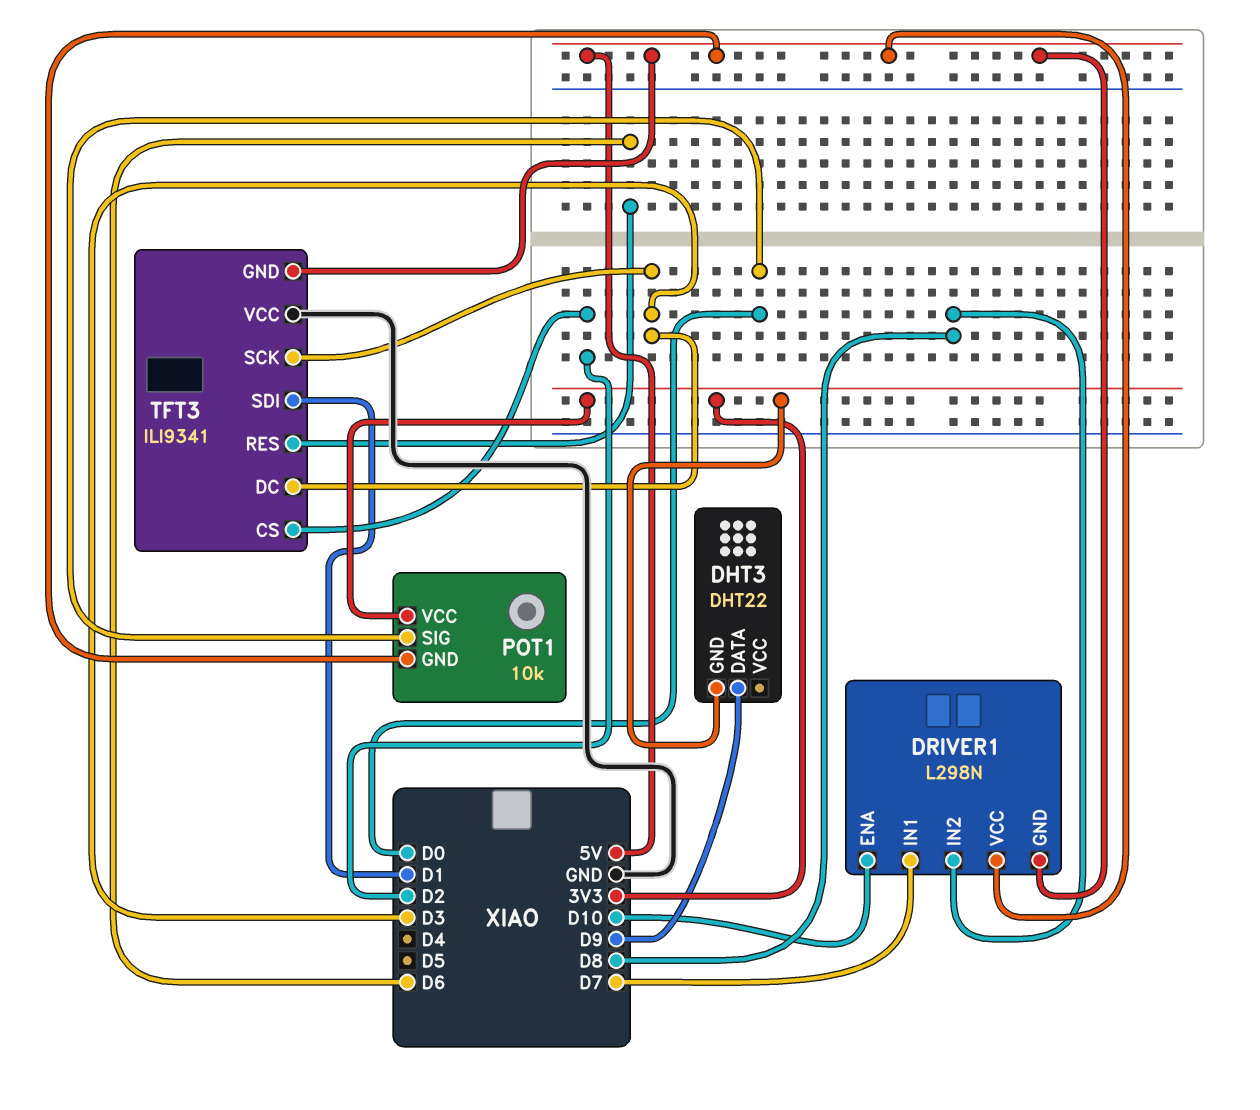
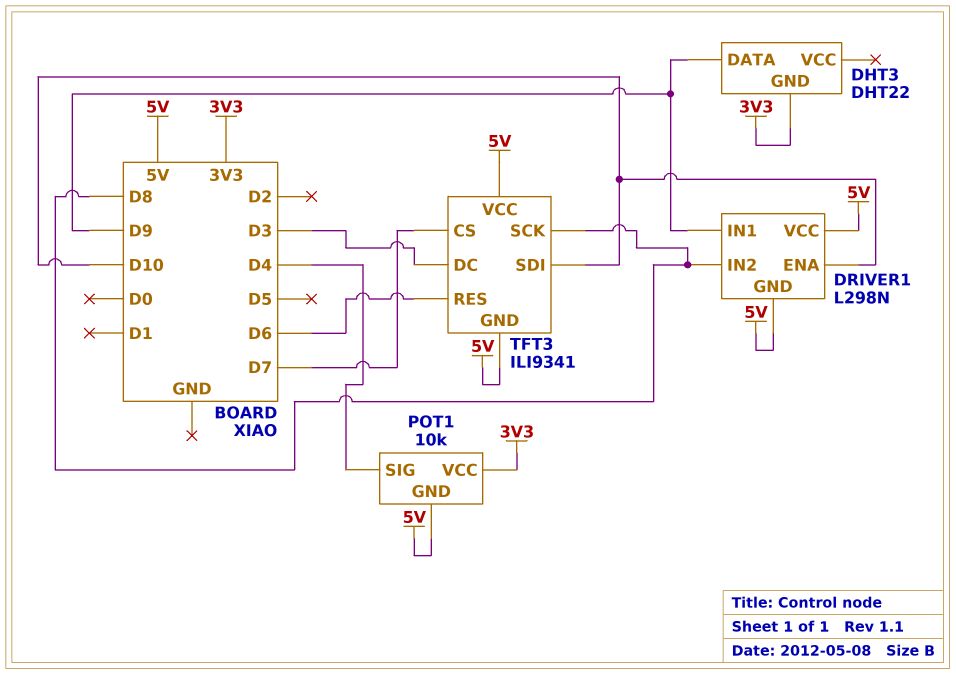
DRIVER1 pin IN1: D7 -> D9
POT1 pin SIG: D0 -> D4
TFT3 pin CS: D2 -> D7
TFT3 pin SCK: D3 -> D8
TFT3 pin SDI: D1 -> D10
TFT3 pin VCC: GND -> 5V

